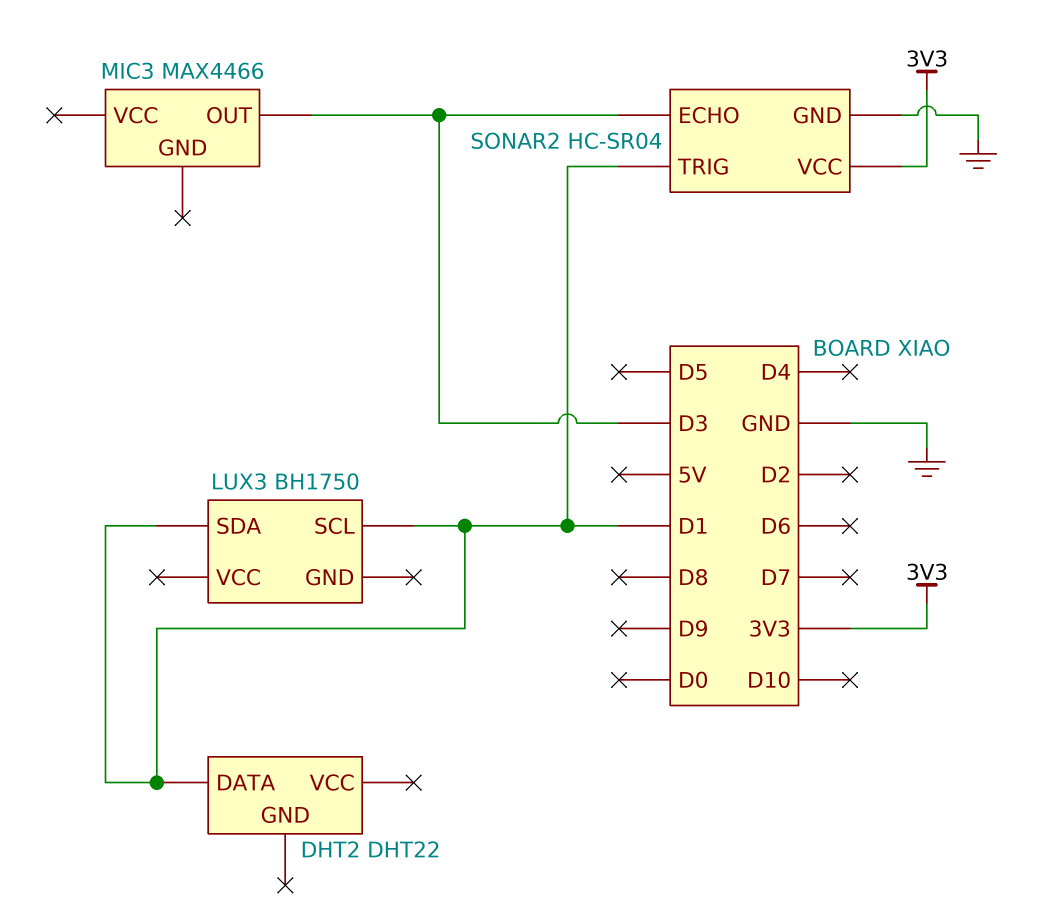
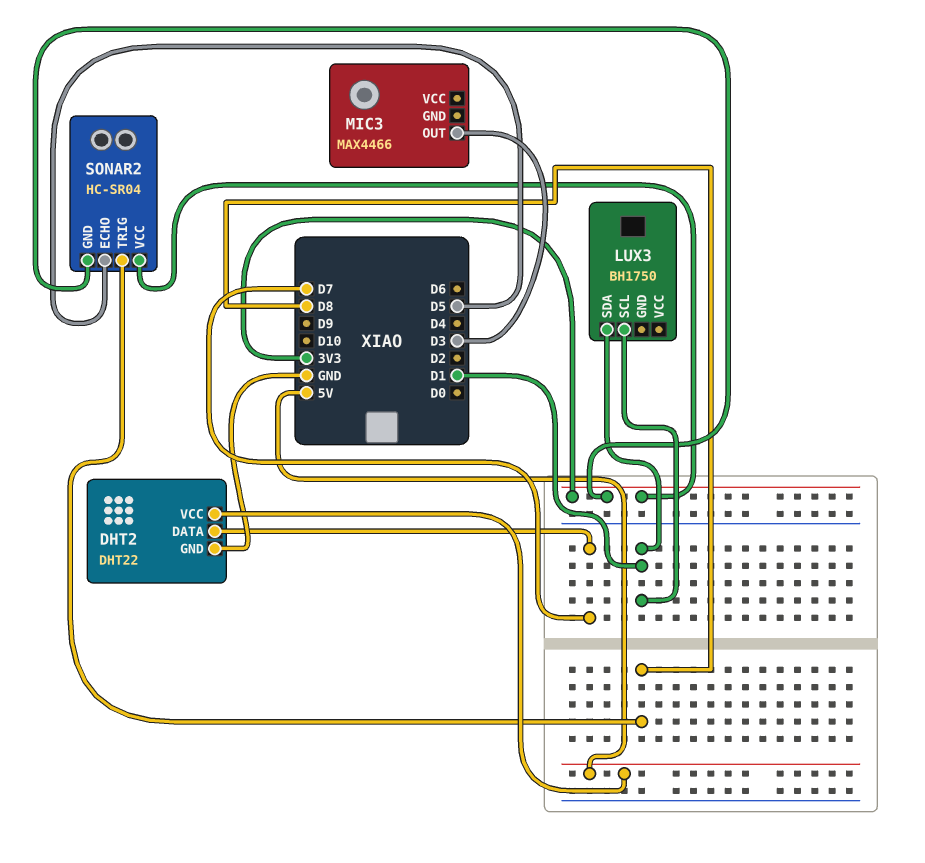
DHT2 pin DATA: D1 -> D7
DHT2 pin GND: none -> GND
DHT2 pin VCC: none -> 5V
SONAR2 pin ECHO: D3 -> D5
SONAR2 pin GND: GND -> 3V3
SONAR2 pin TRIG: D1 -> D8

